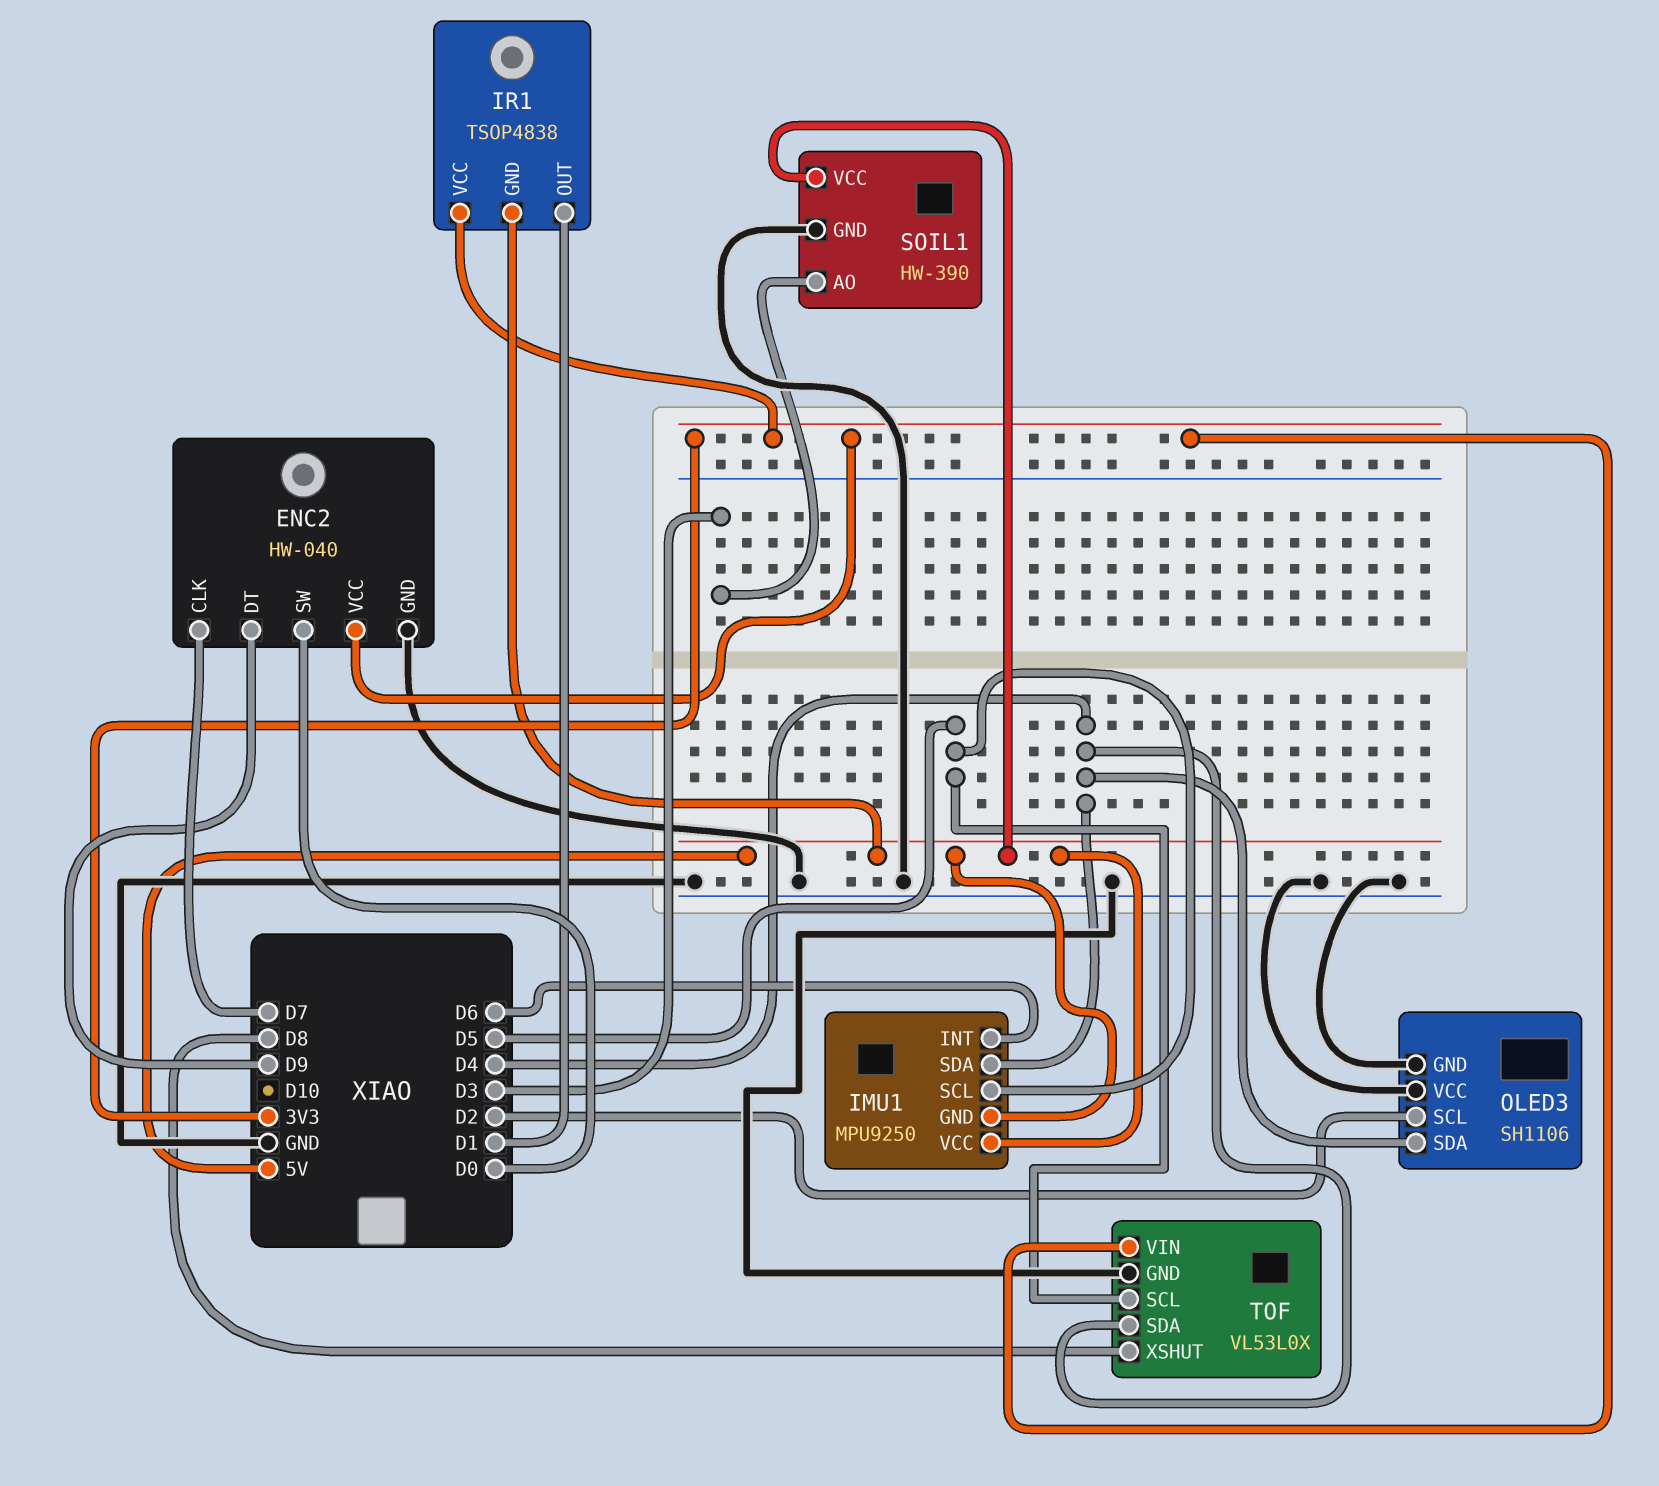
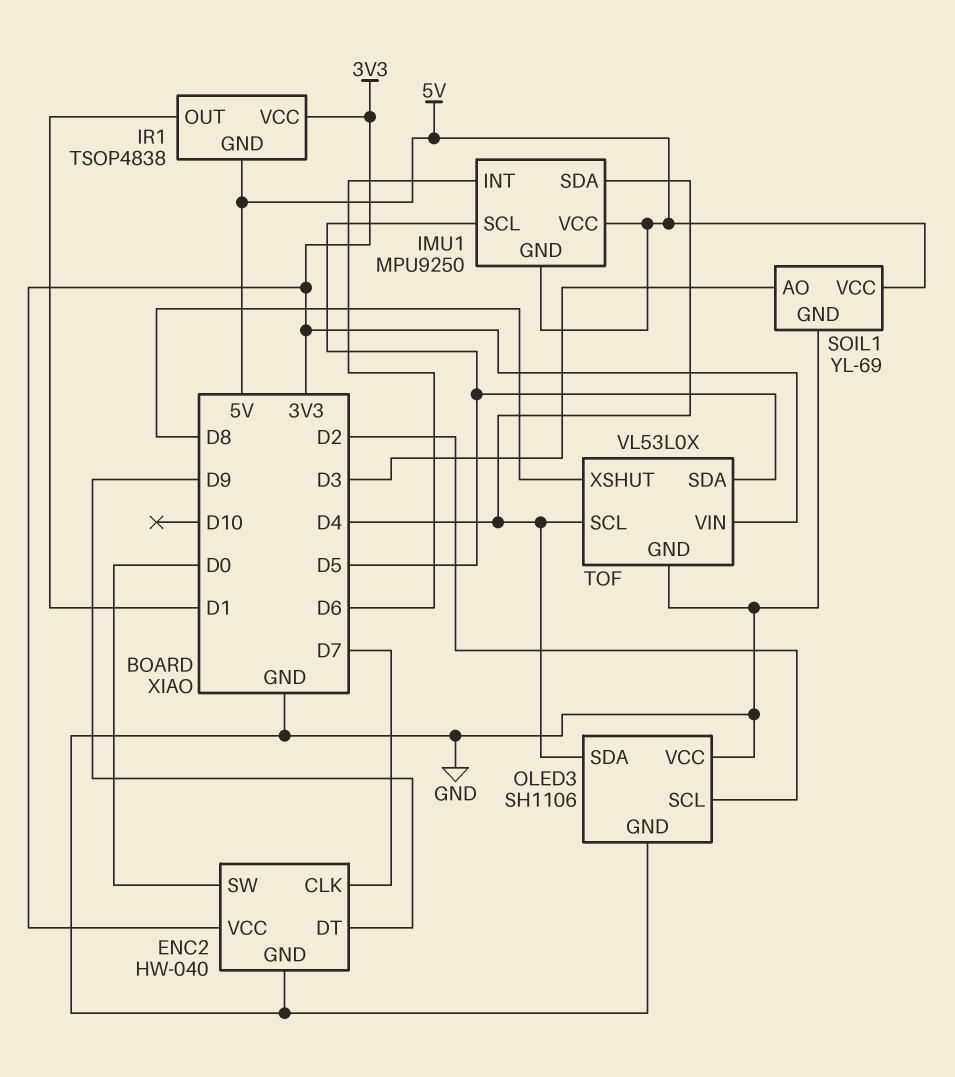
SOIL1: HW-390 -> YL-69
TOF pin SCL: D5 -> D4
TOF pin SDA: D4 -> D5

